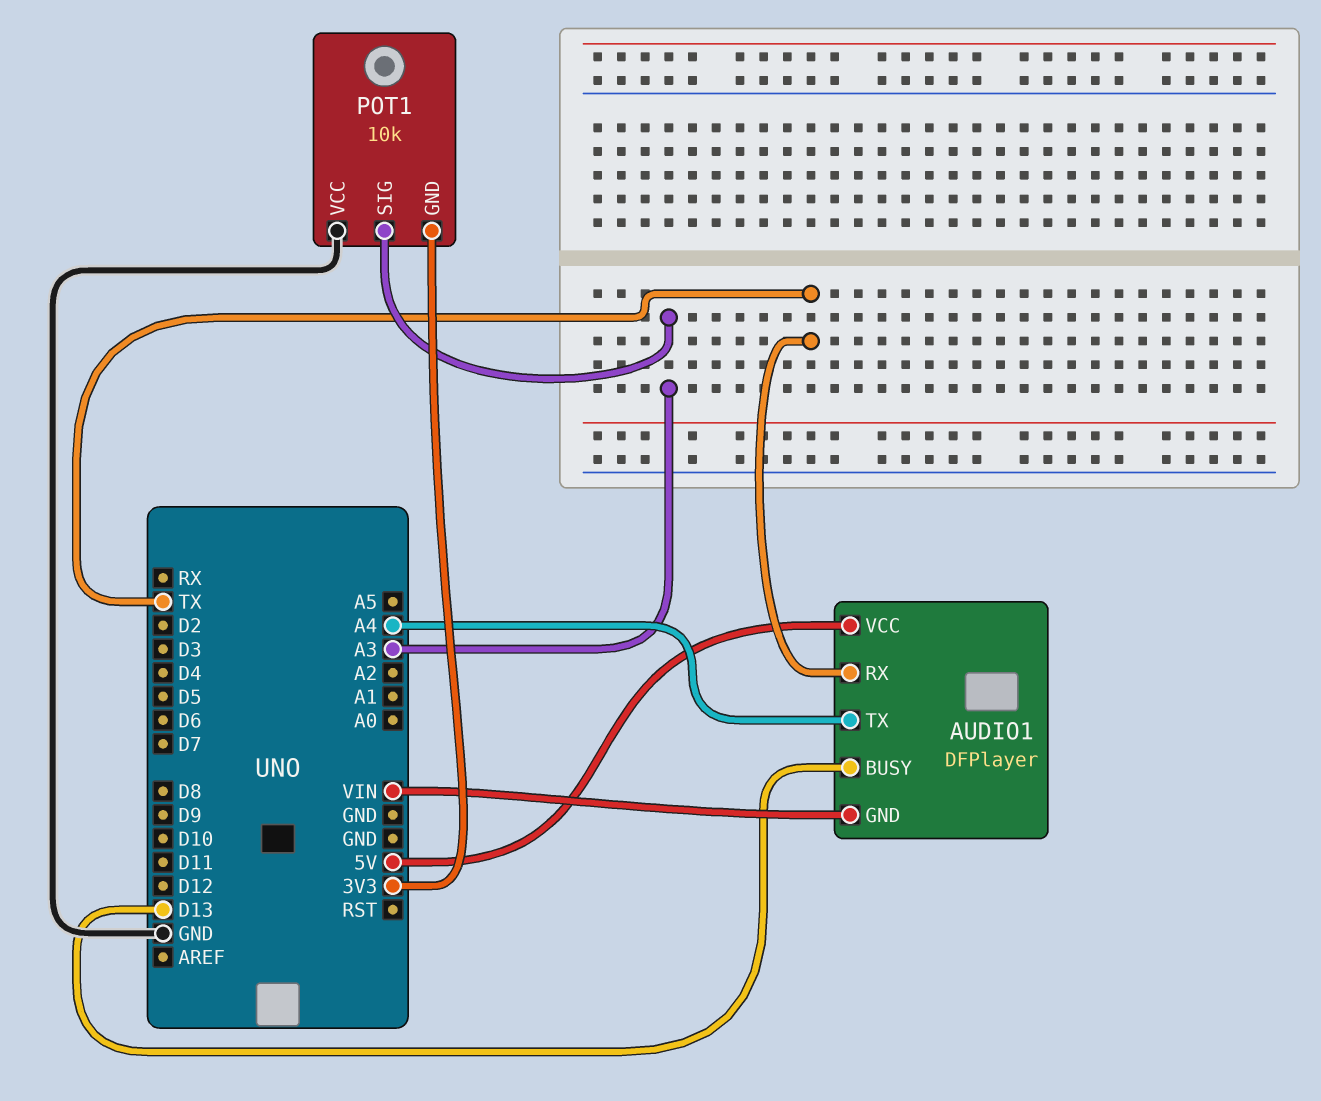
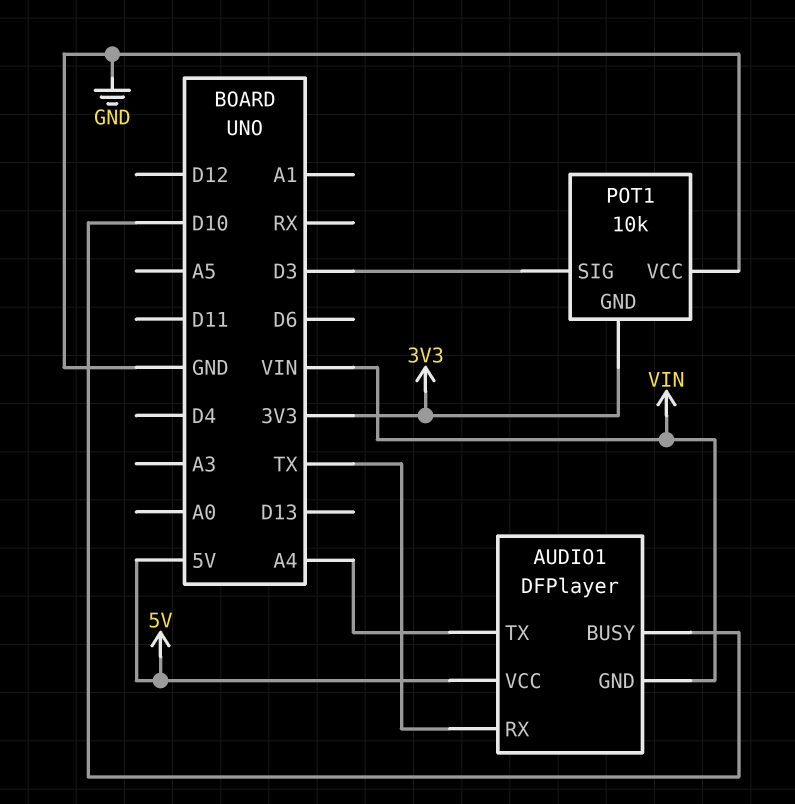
AUDIO1 pin BUSY: D13 -> D10
POT1 pin SIG: A3 -> D3

